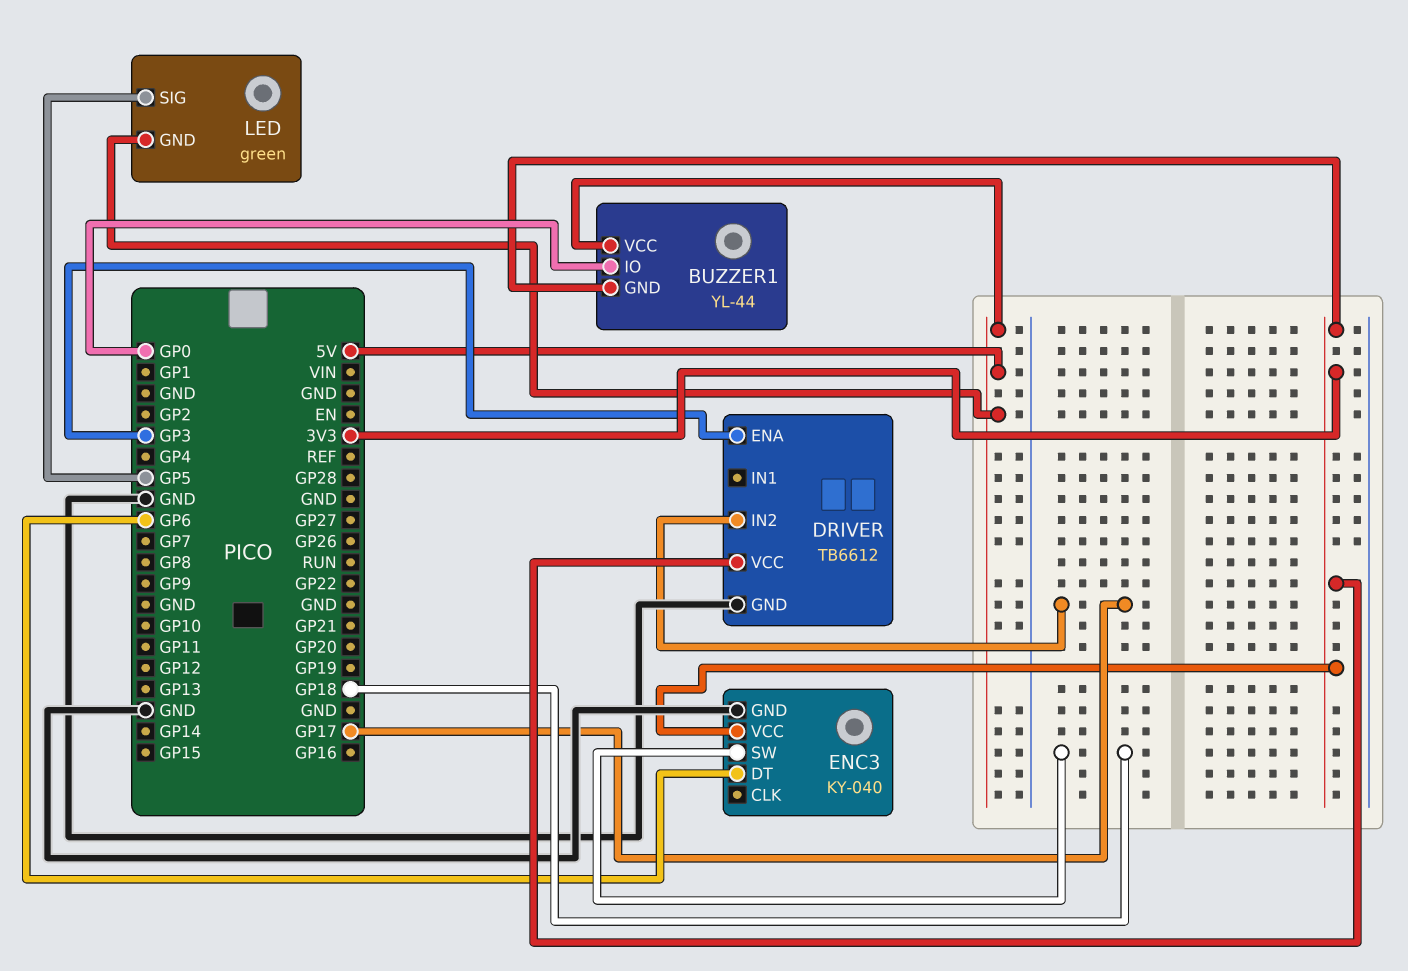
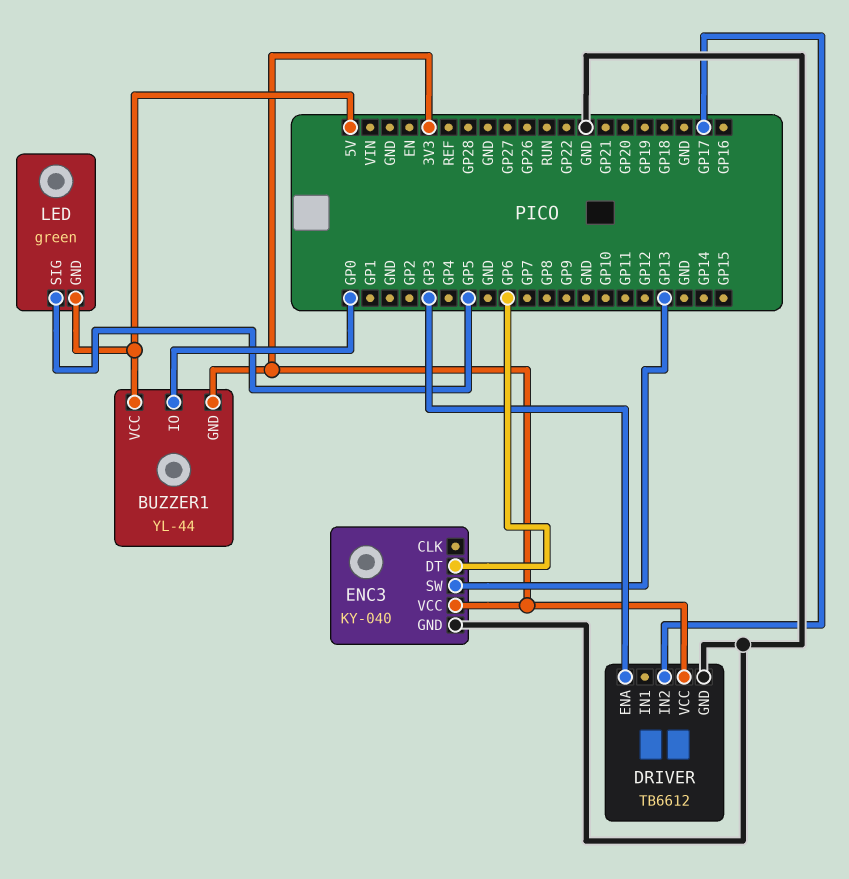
ENC3 pin SW: GP18 -> GP13

